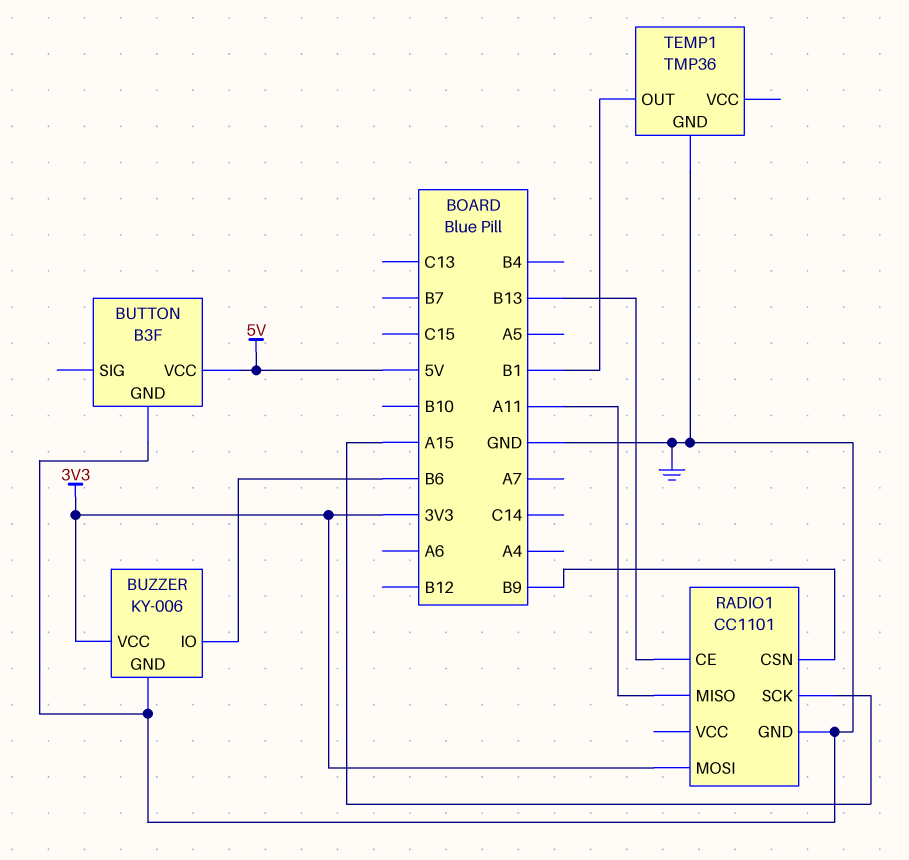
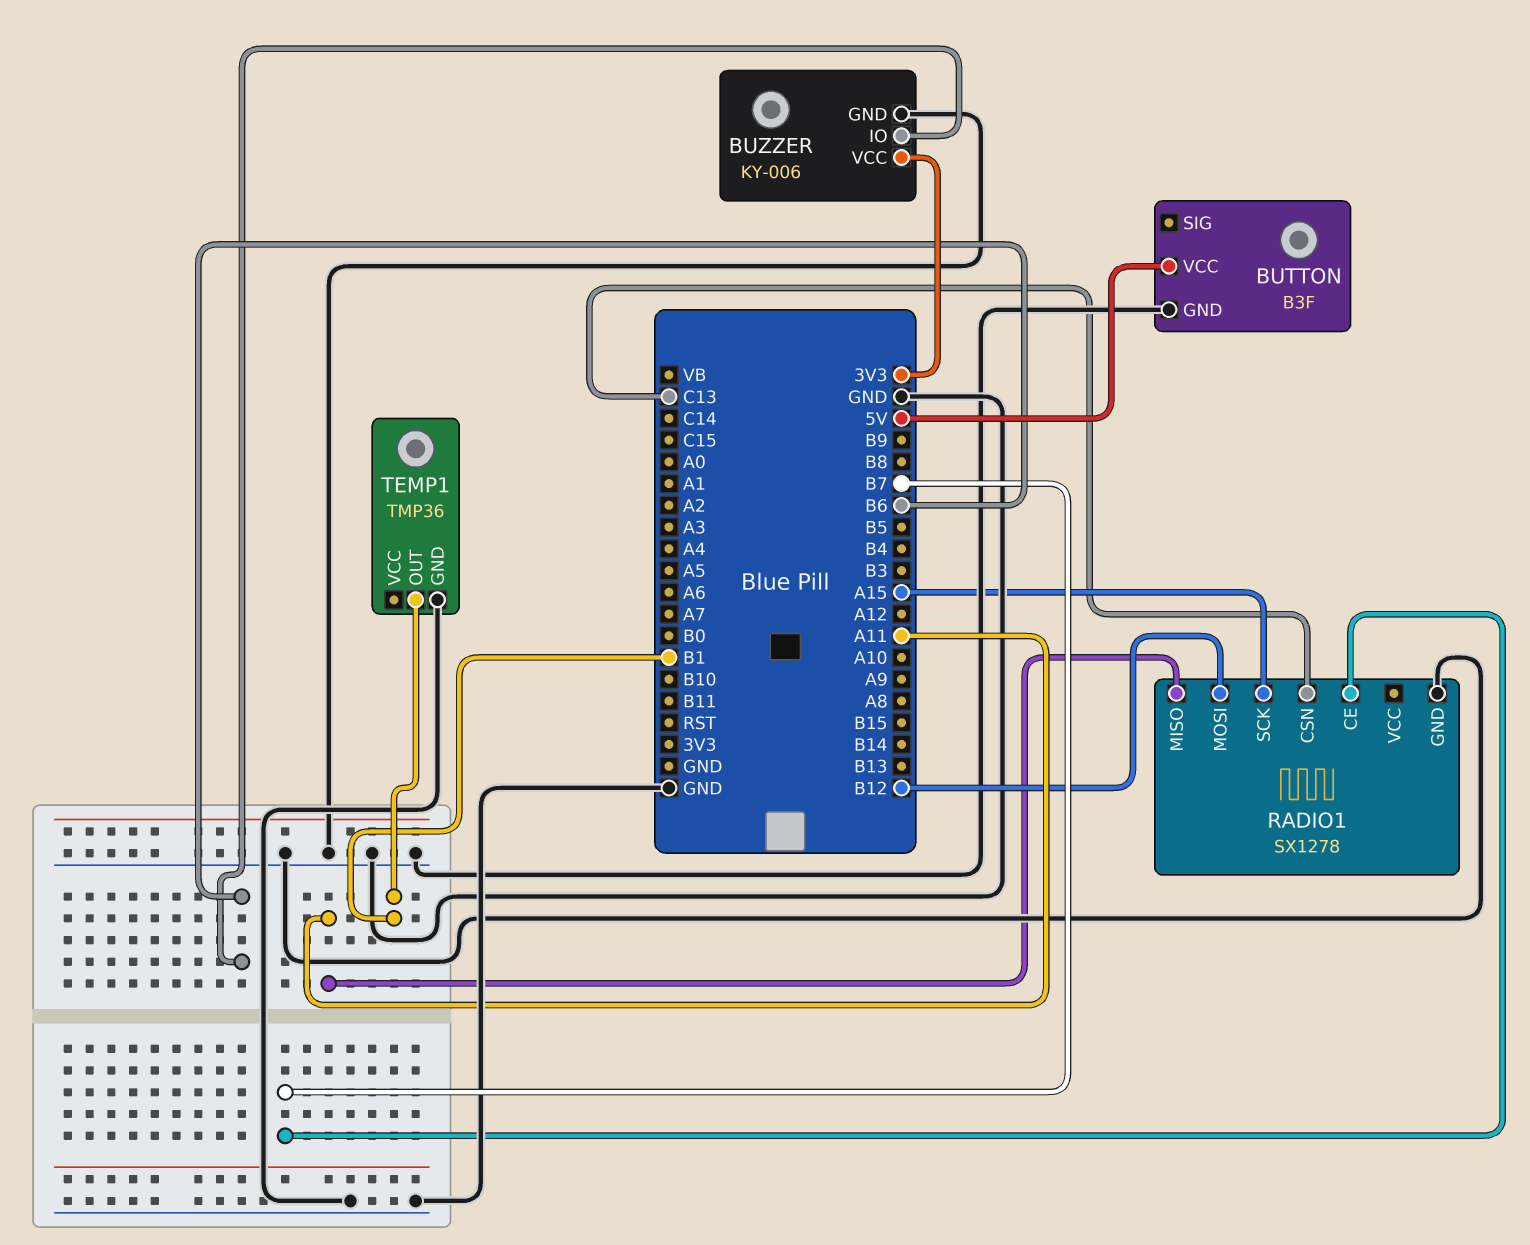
RADIO1: CC1101 -> SX1278
RADIO1 pin CE: B13 -> B7
RADIO1 pin CSN: B9 -> C13
RADIO1 pin MOSI: 3V3 -> B12

